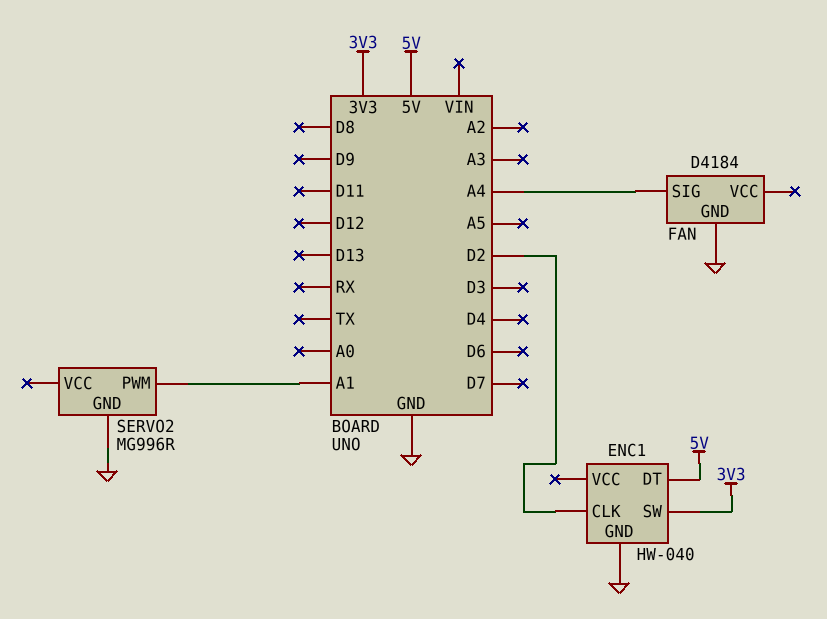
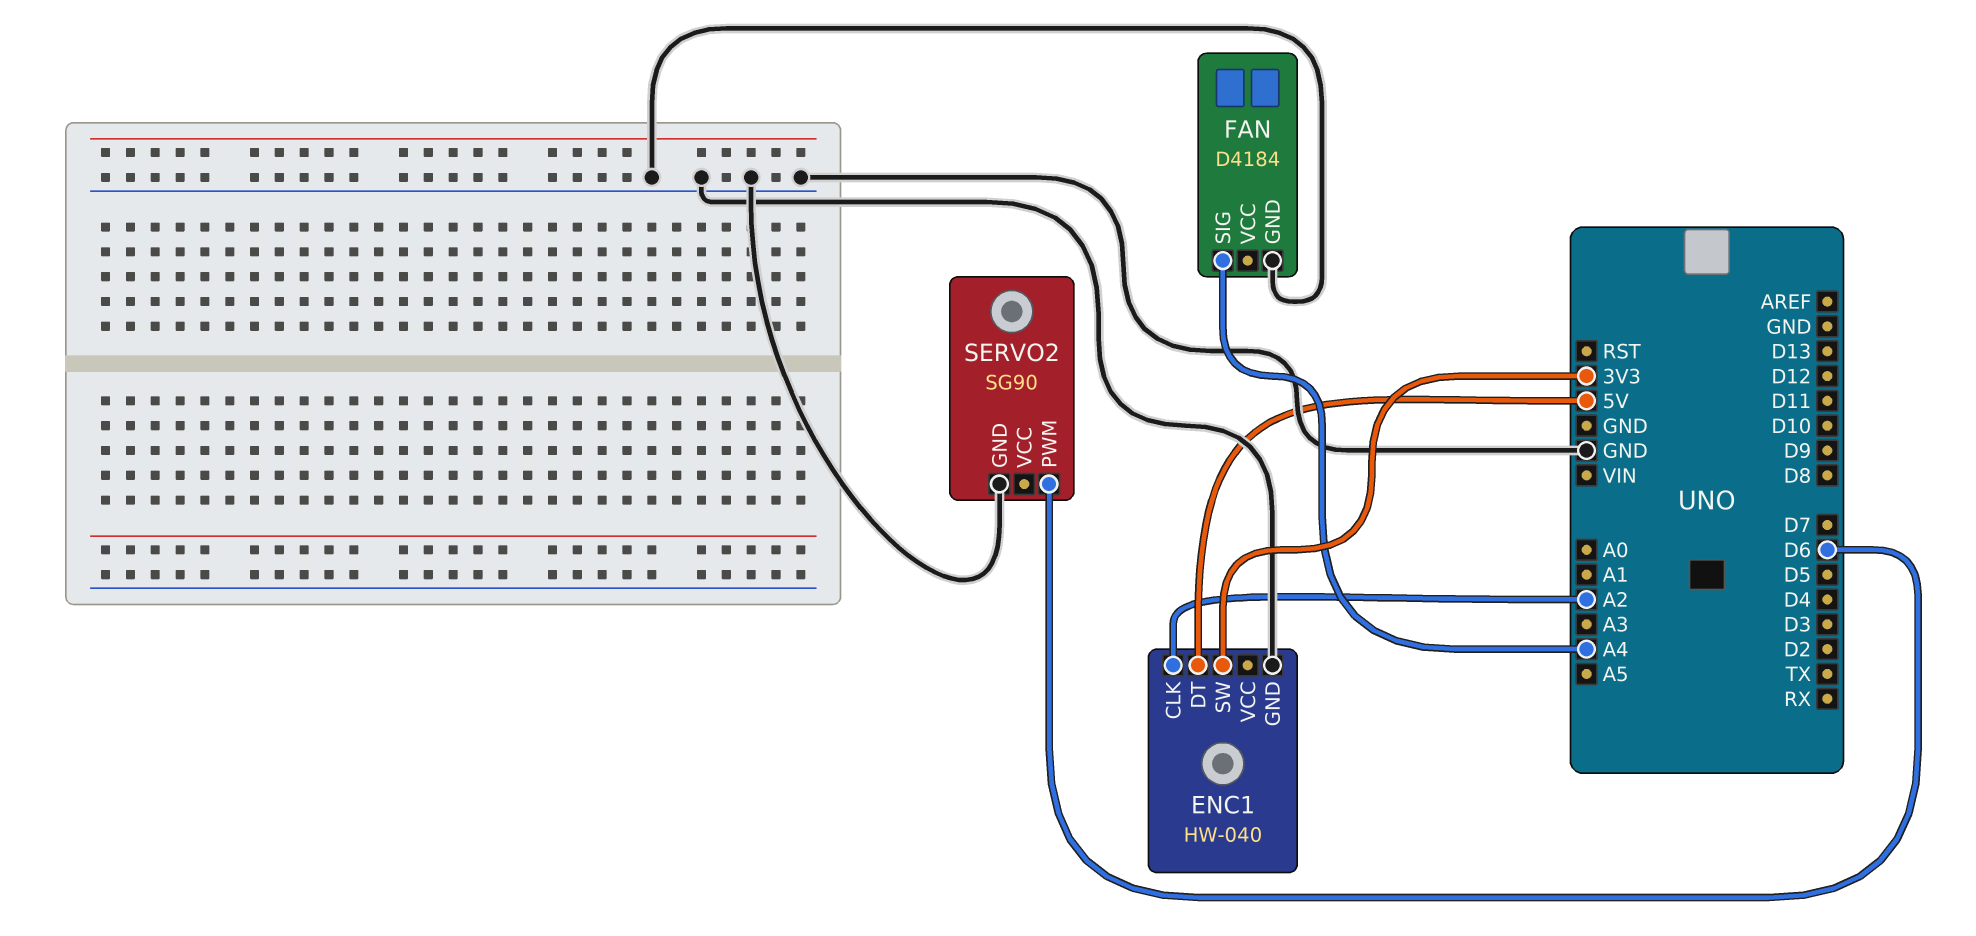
ENC1 pin CLK: D2 -> A2
SERVO2: MG996R -> SG90
SERVO2 pin PWM: A1 -> D6

